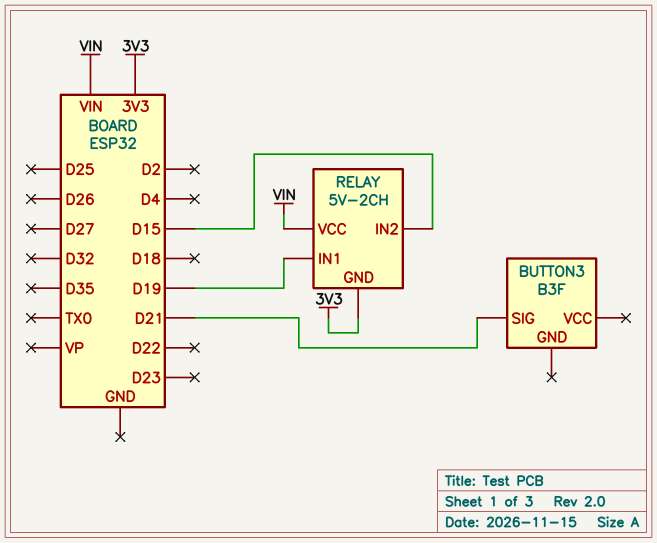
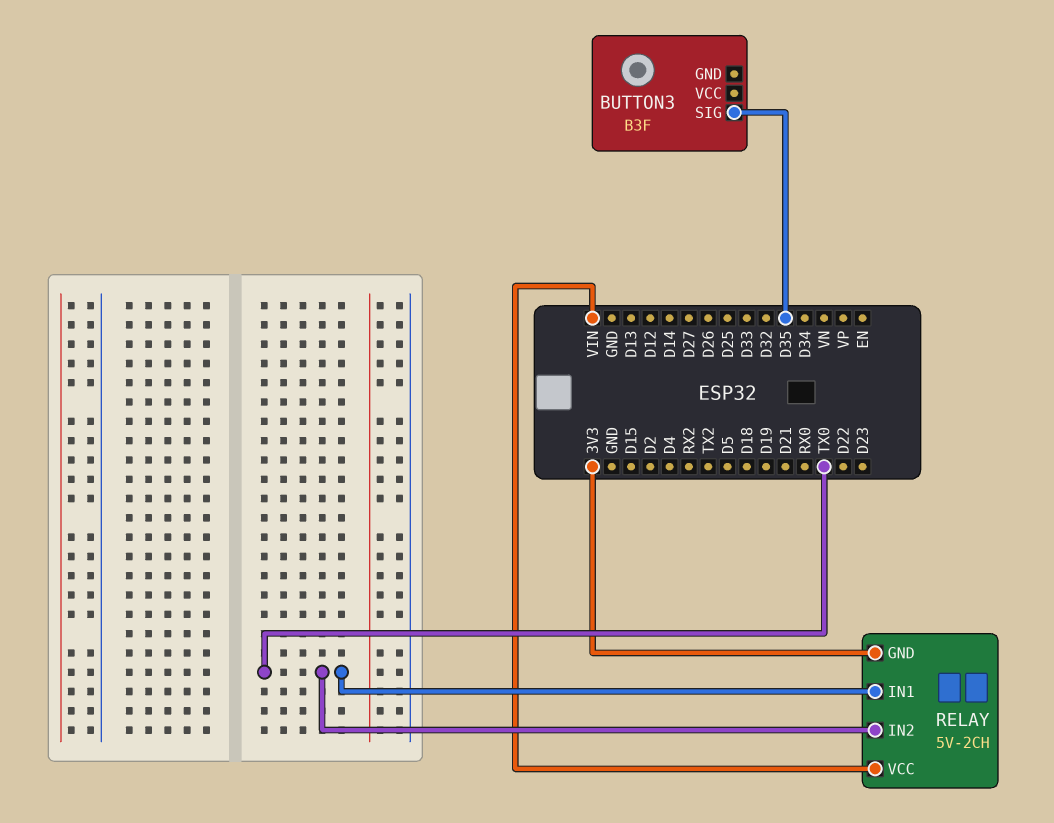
BUTTON3 pin SIG: D21 -> D35
RELAY pin IN1: D19 -> TX0
RELAY pin IN2: D15 -> TX0

